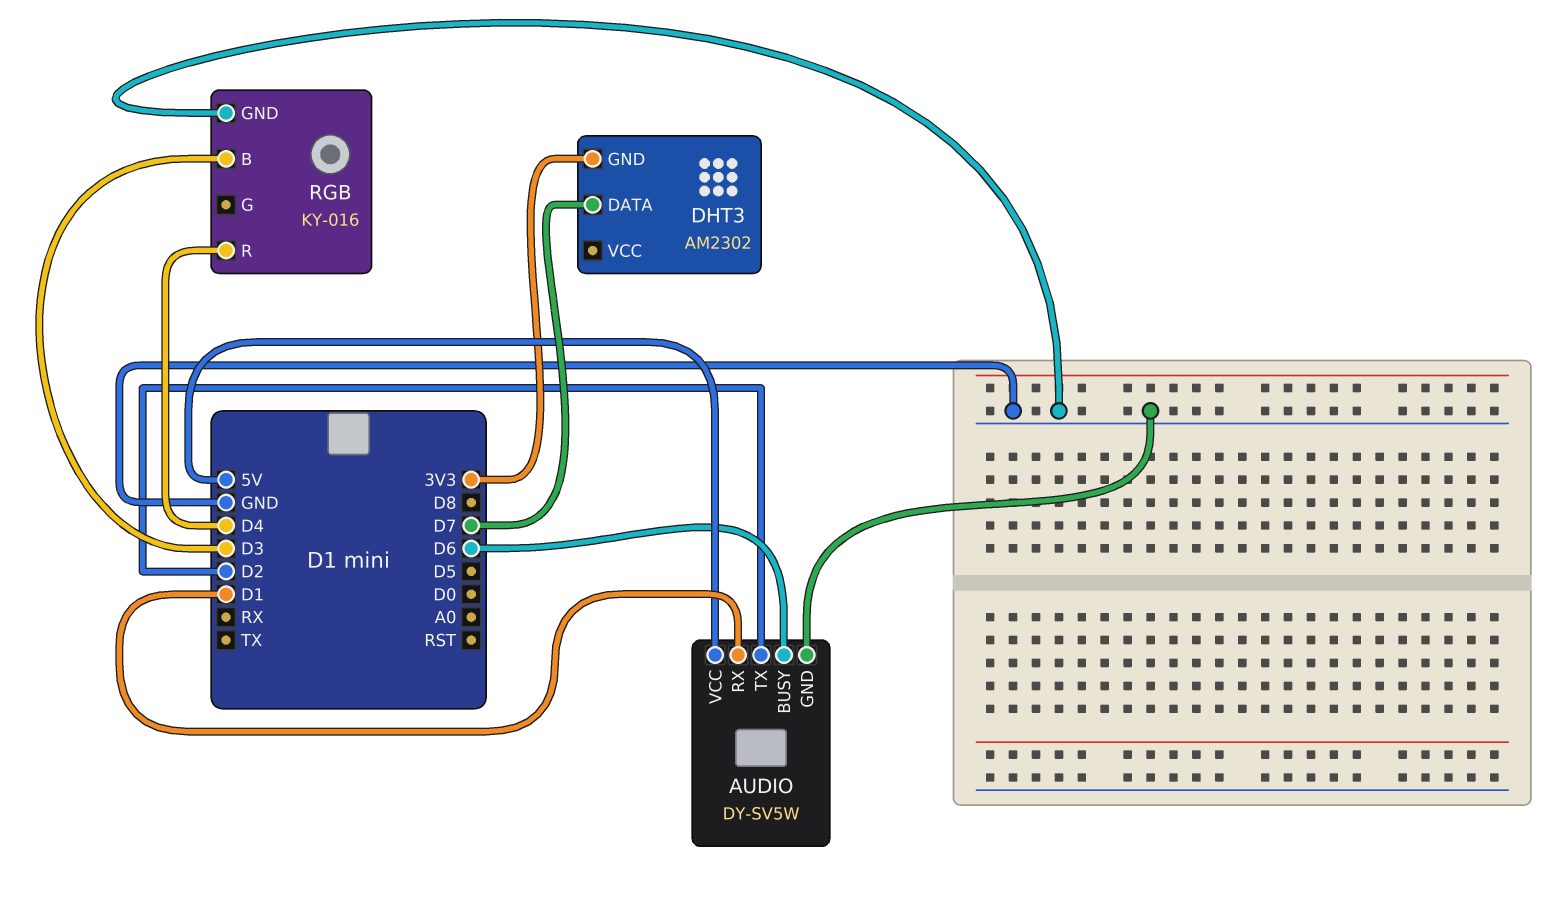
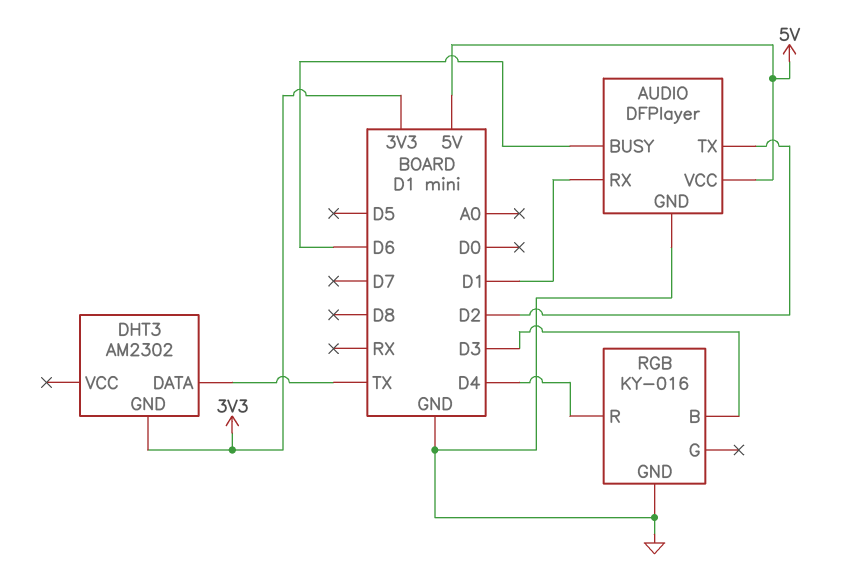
AUDIO: DY-SV5W -> DFPlayer
DHT3 pin DATA: D7 -> TX

